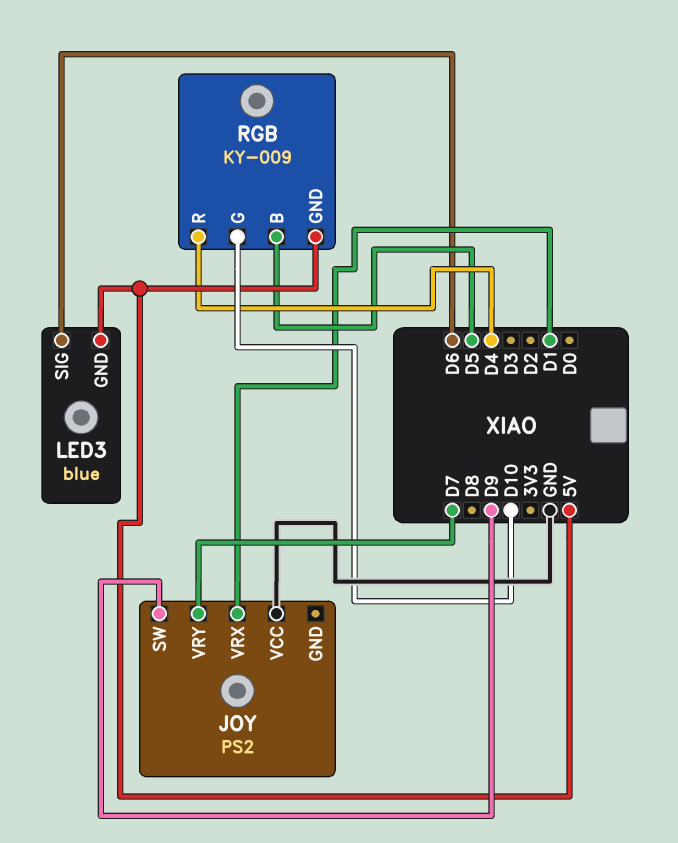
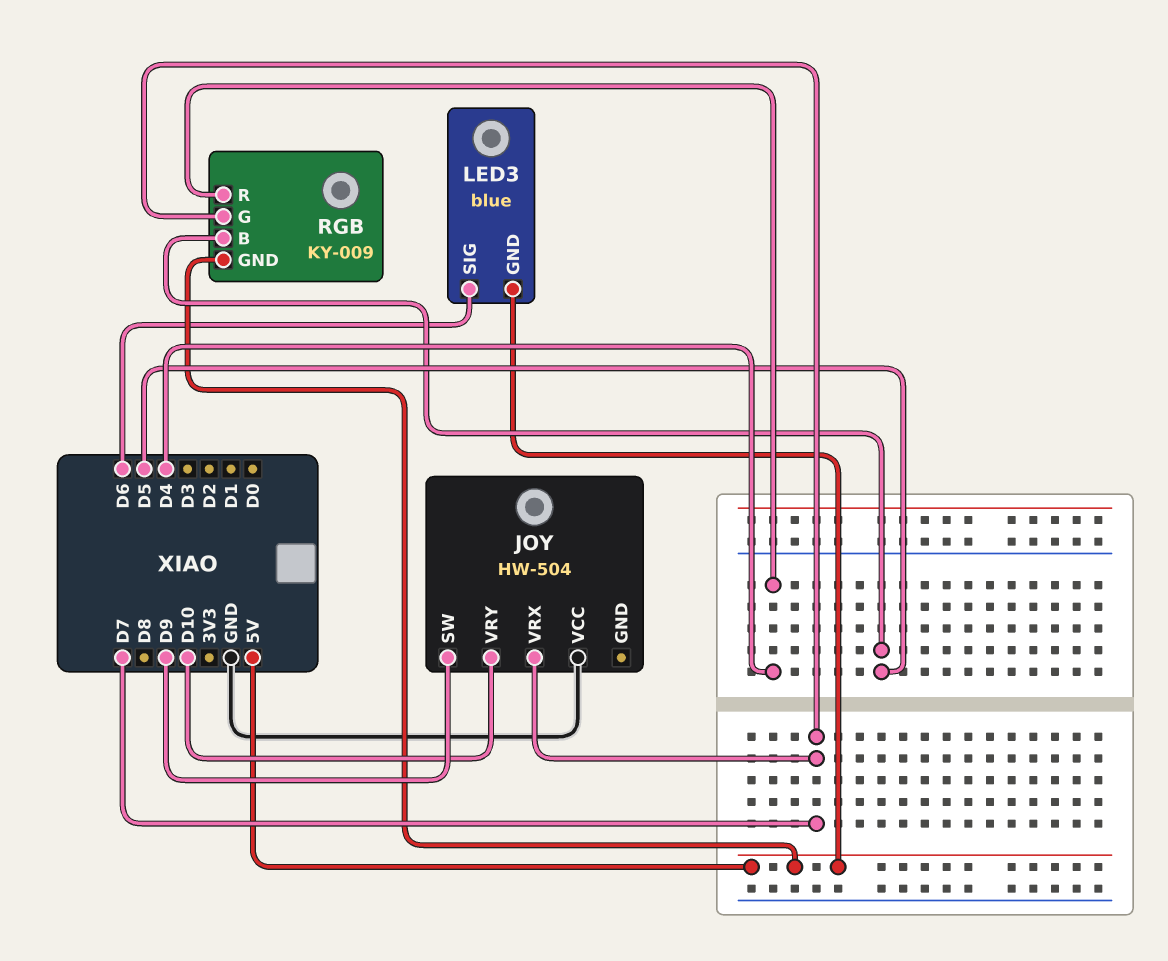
JOY: PS2 -> HW-504
JOY pin VRX: D1 -> D7
JOY pin VRY: D7 -> D10
RGB pin G: D10 -> D7

